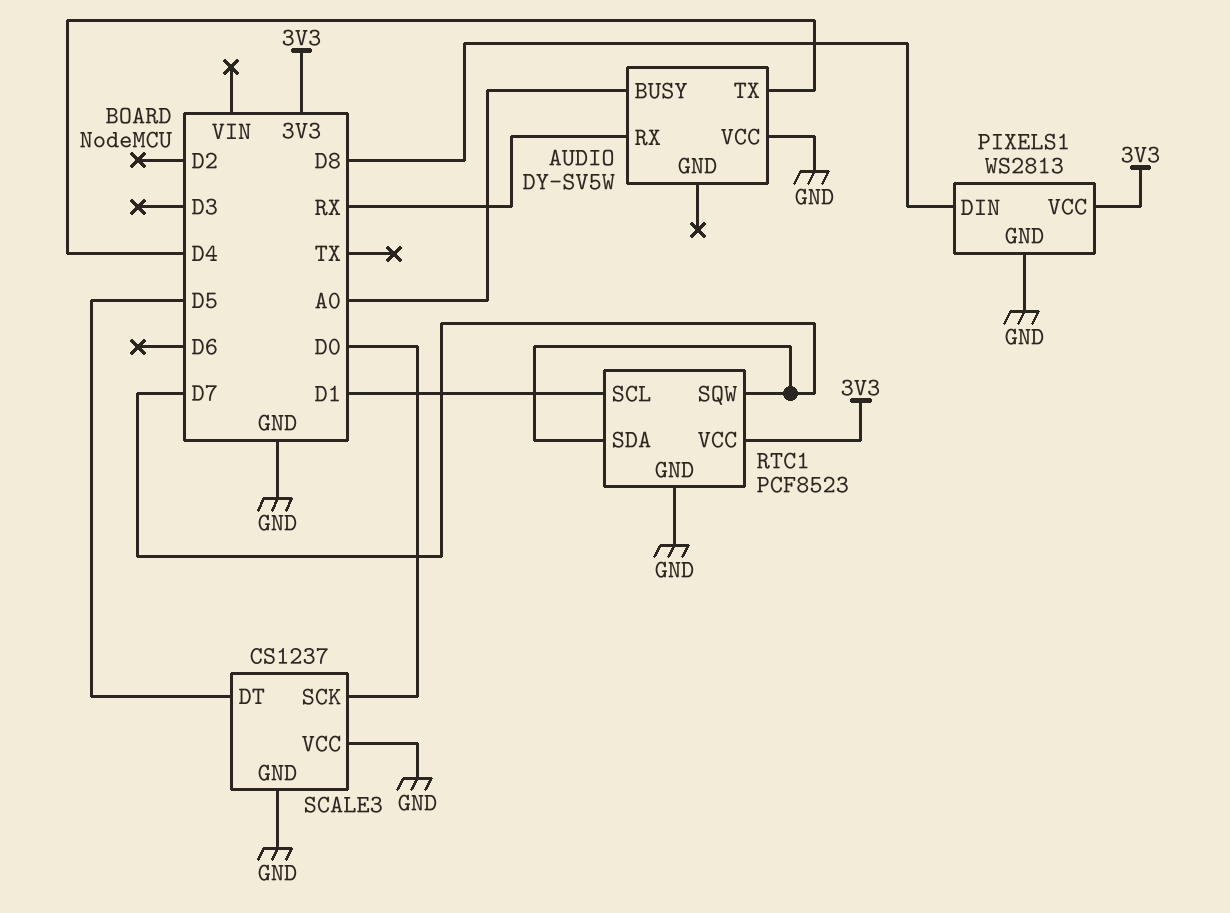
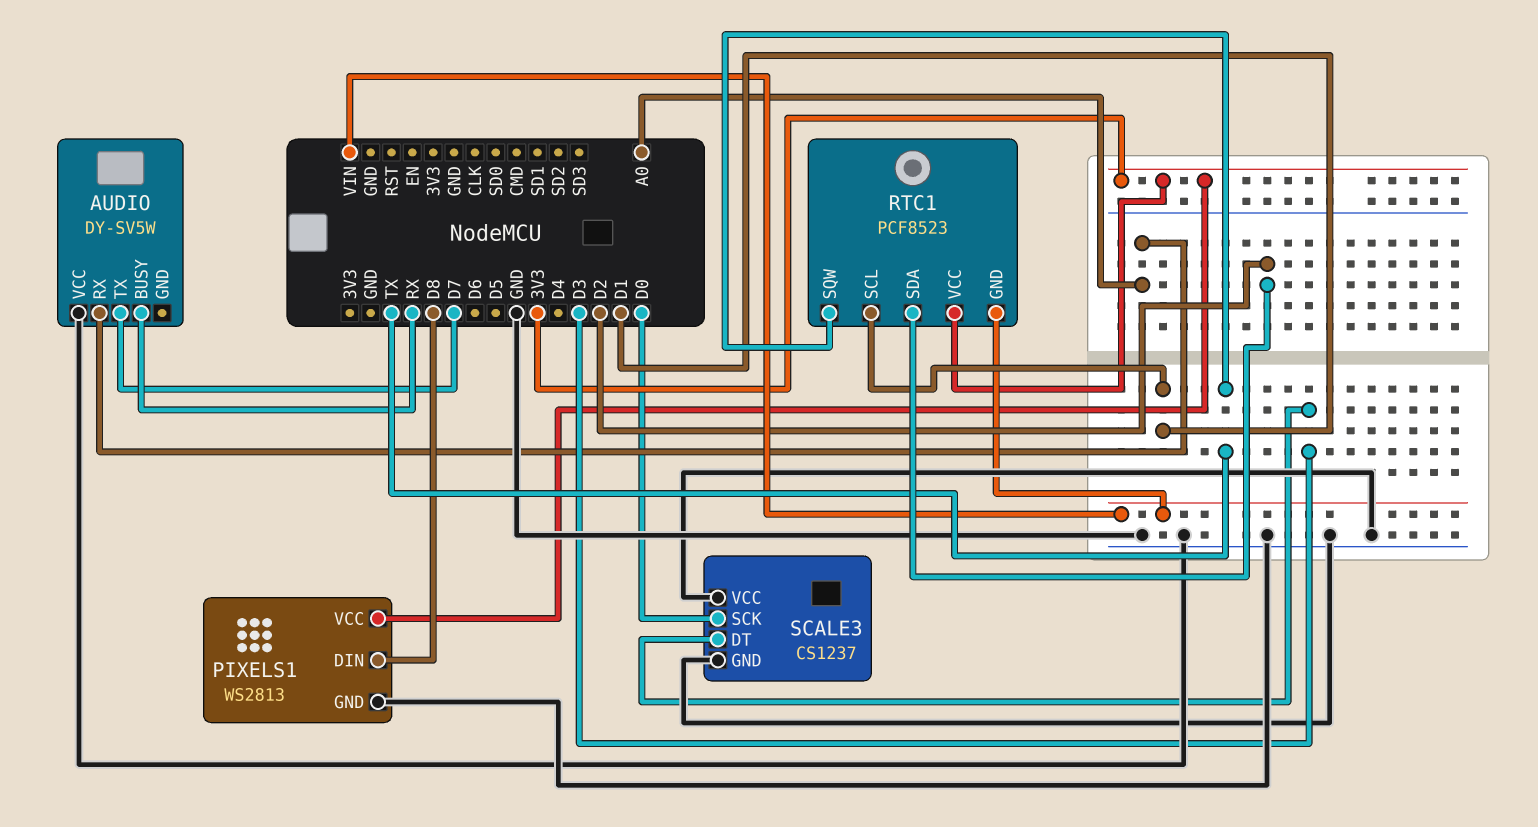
AUDIO pin BUSY: A0 -> RX
AUDIO pin RX: RX -> A0
AUDIO pin TX: D4 -> D7
RTC1 pin GND: GND -> VIN
RTC1 pin SDA: D7 -> D2
RTC1 pin SQW: D7 -> TX
SCALE3 pin DT: D5 -> D3

